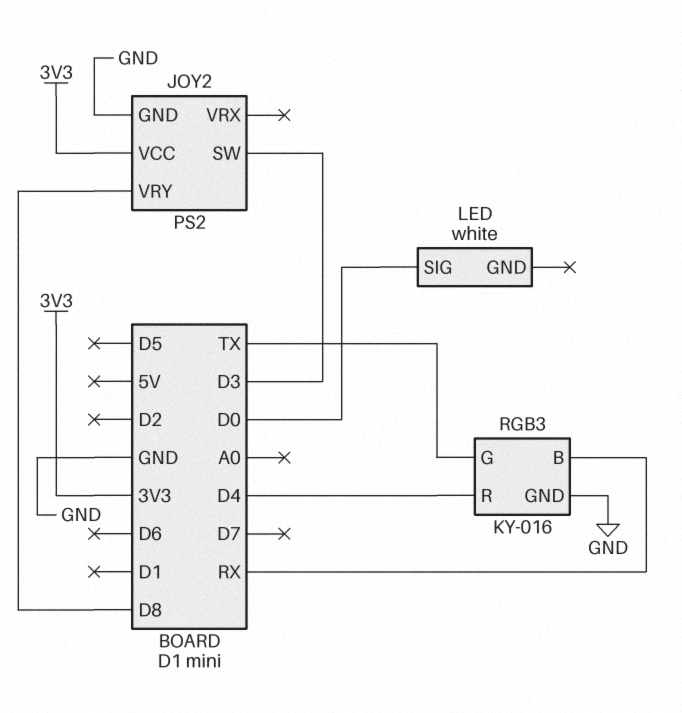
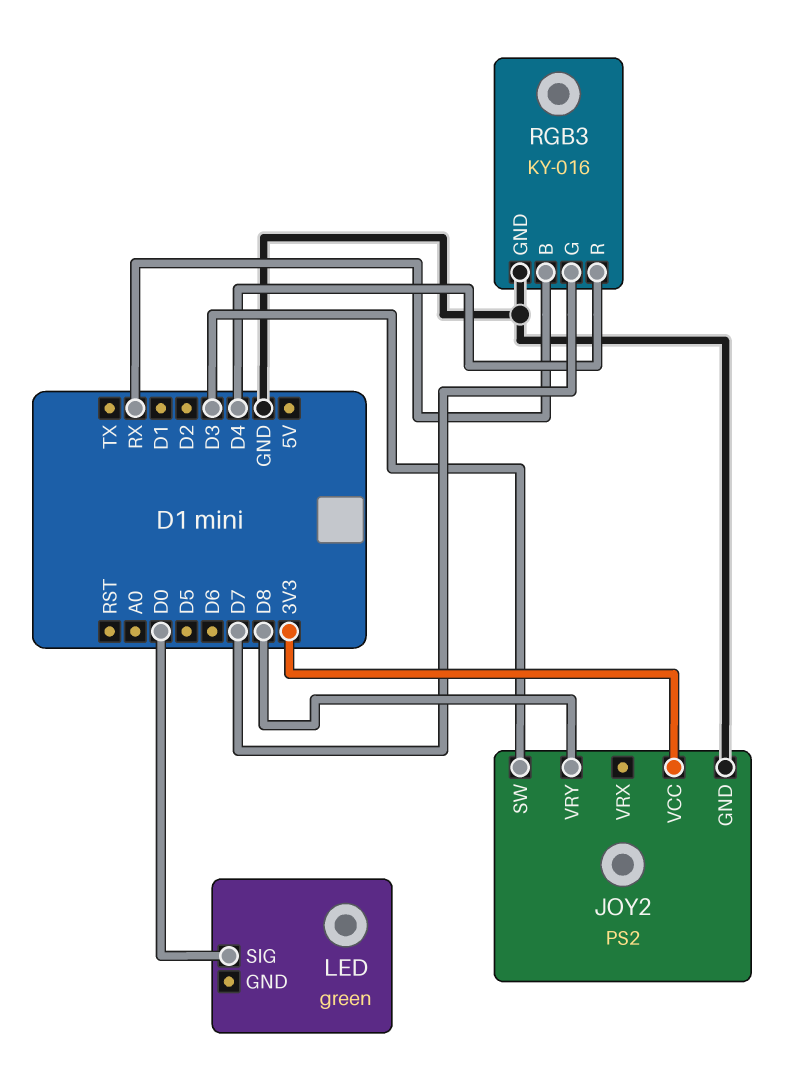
LED: white -> green
RGB3 pin G: TX -> D7

